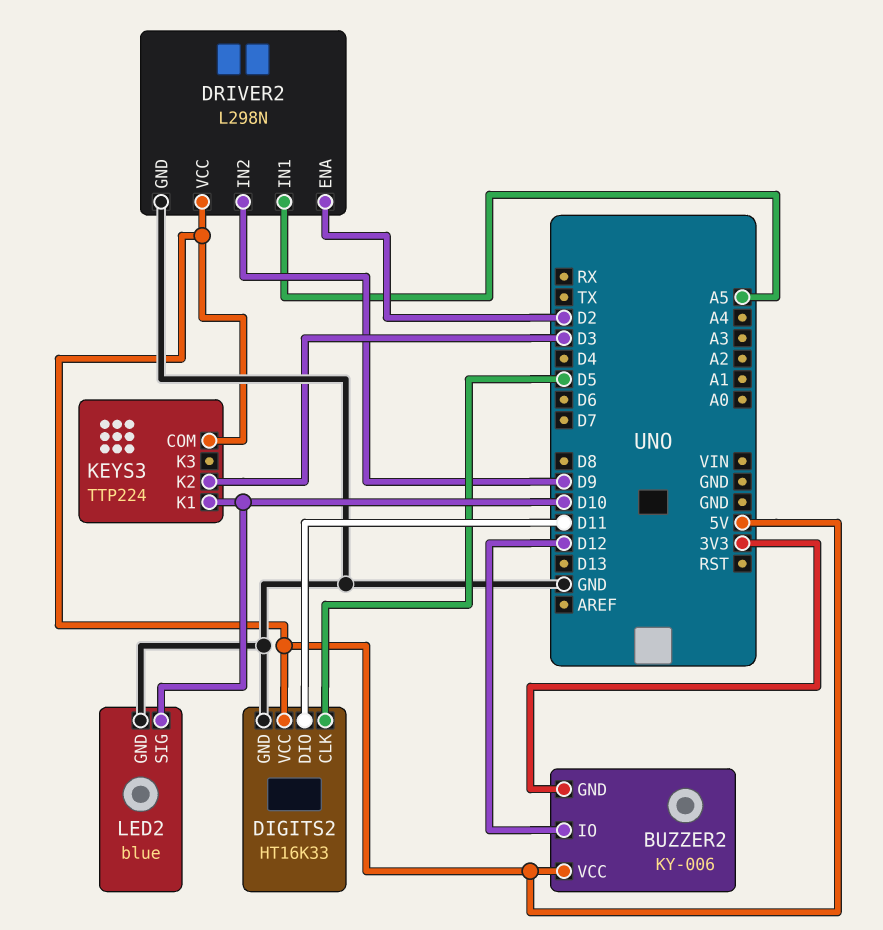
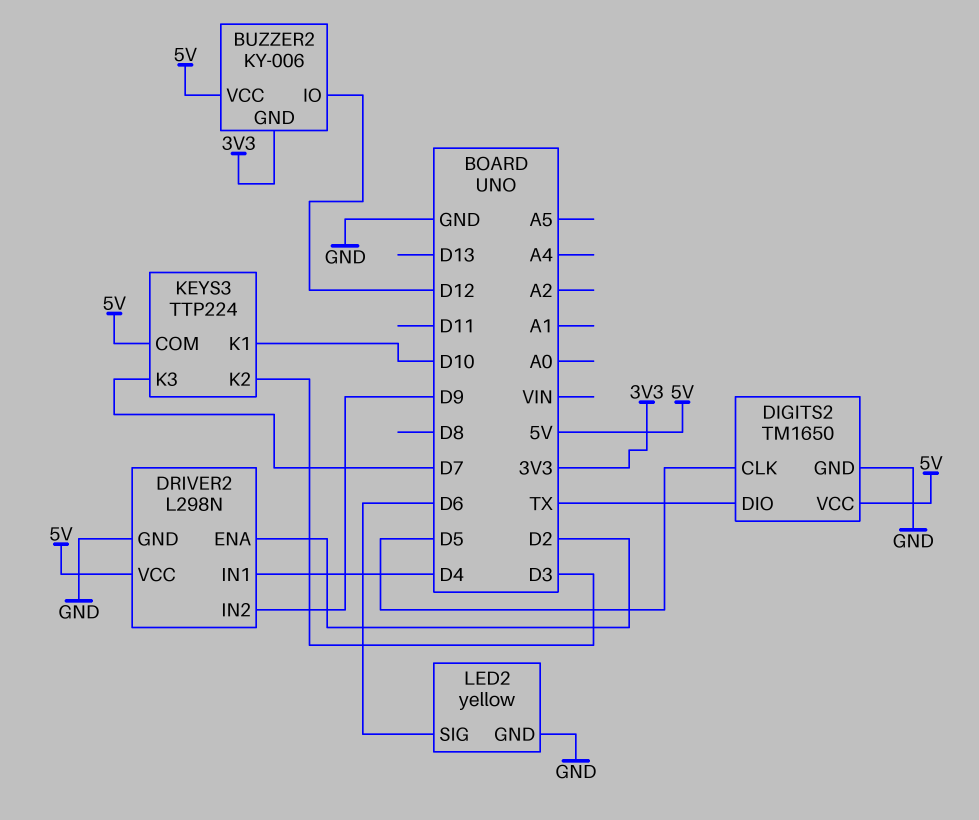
DIGITS2: HT16K33 -> TM1650
DIGITS2 pin DIO: D11 -> TX
DRIVER2 pin IN1: A5 -> D4
KEYS3 pin K3: none -> D7
LED2: blue -> yellow
LED2 pin SIG: D10 -> D6

